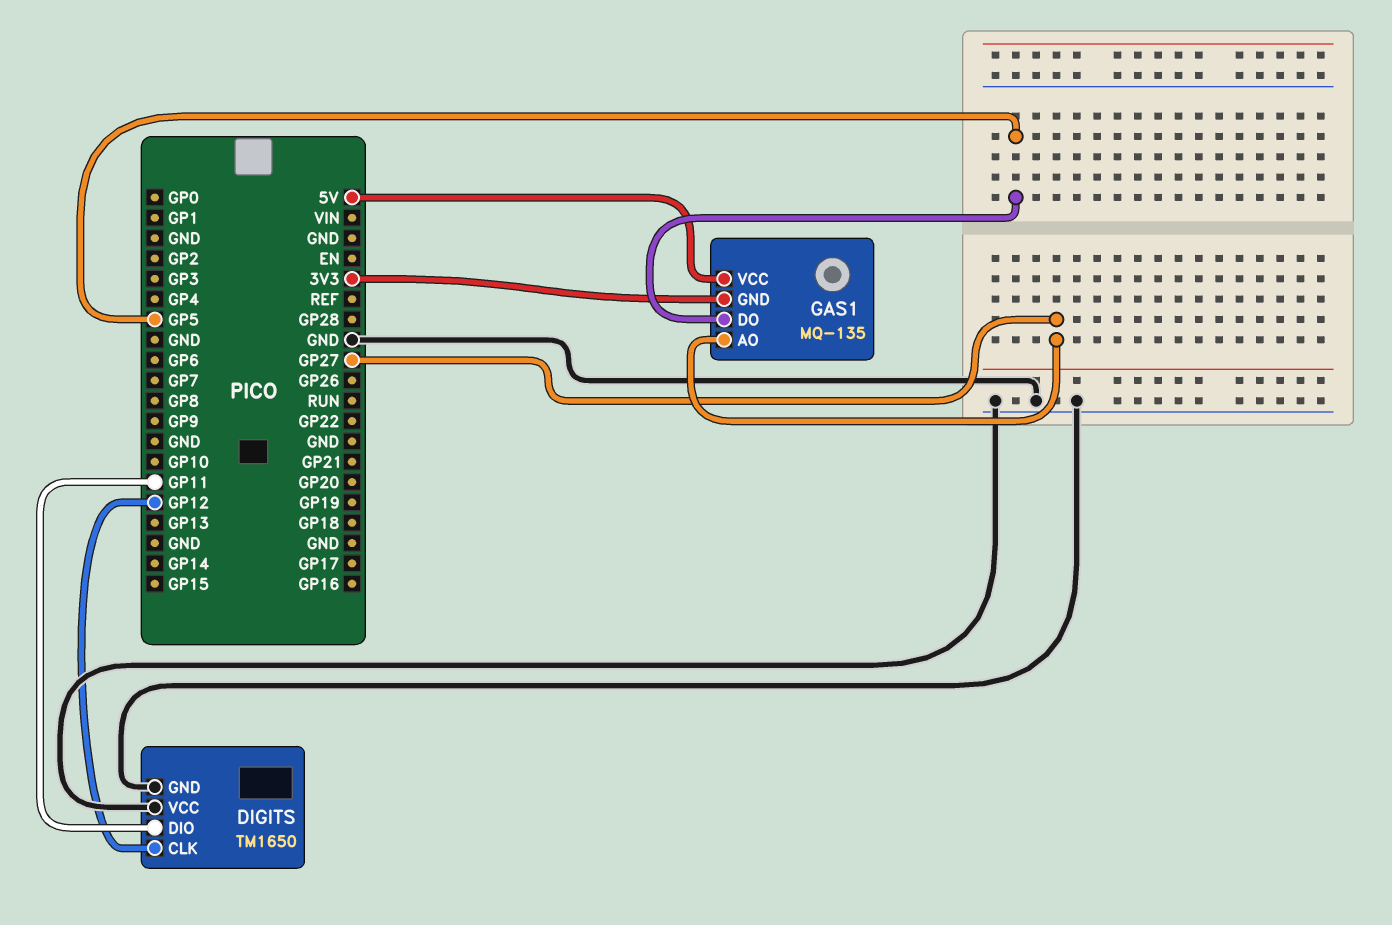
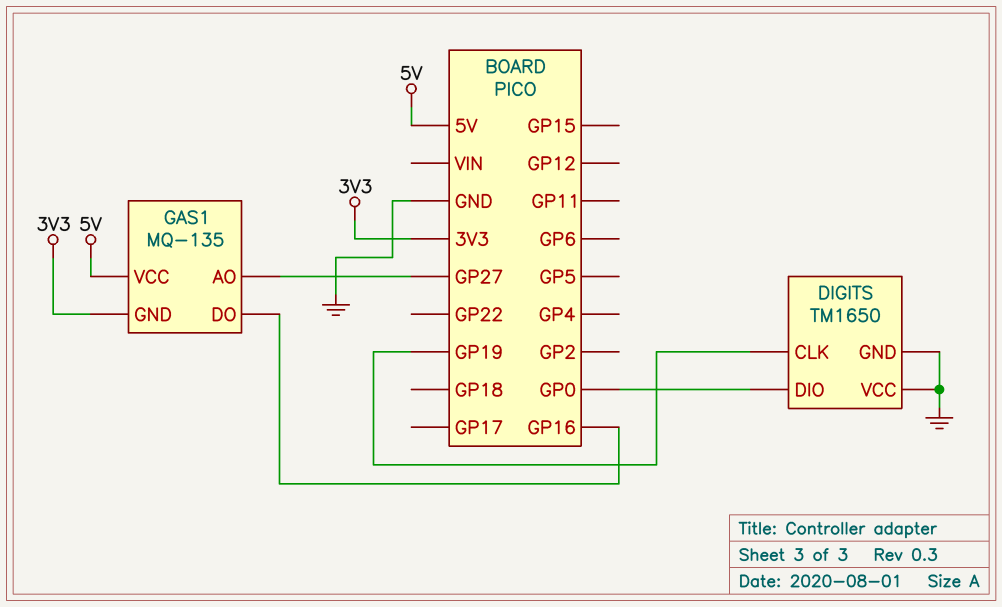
DIGITS pin CLK: GP12 -> GP19
DIGITS pin DIO: GP11 -> GP0
GAS1 pin DO: GP5 -> GP16

